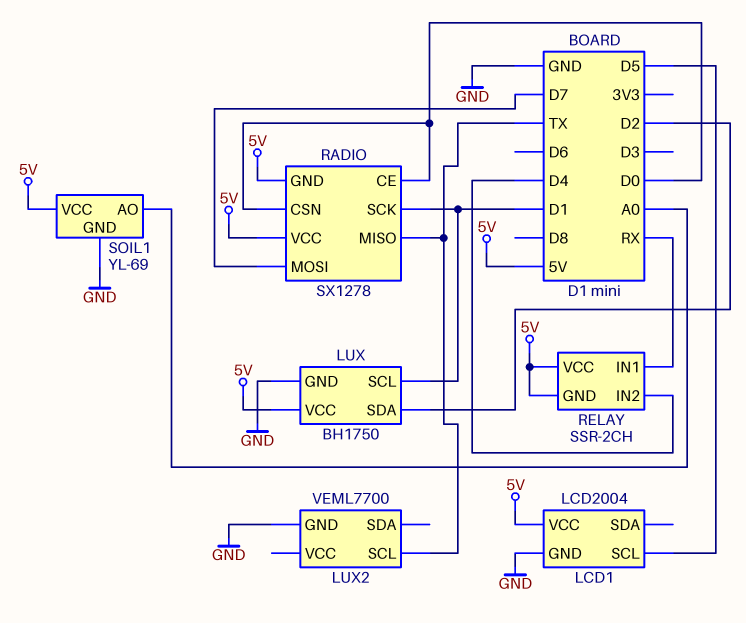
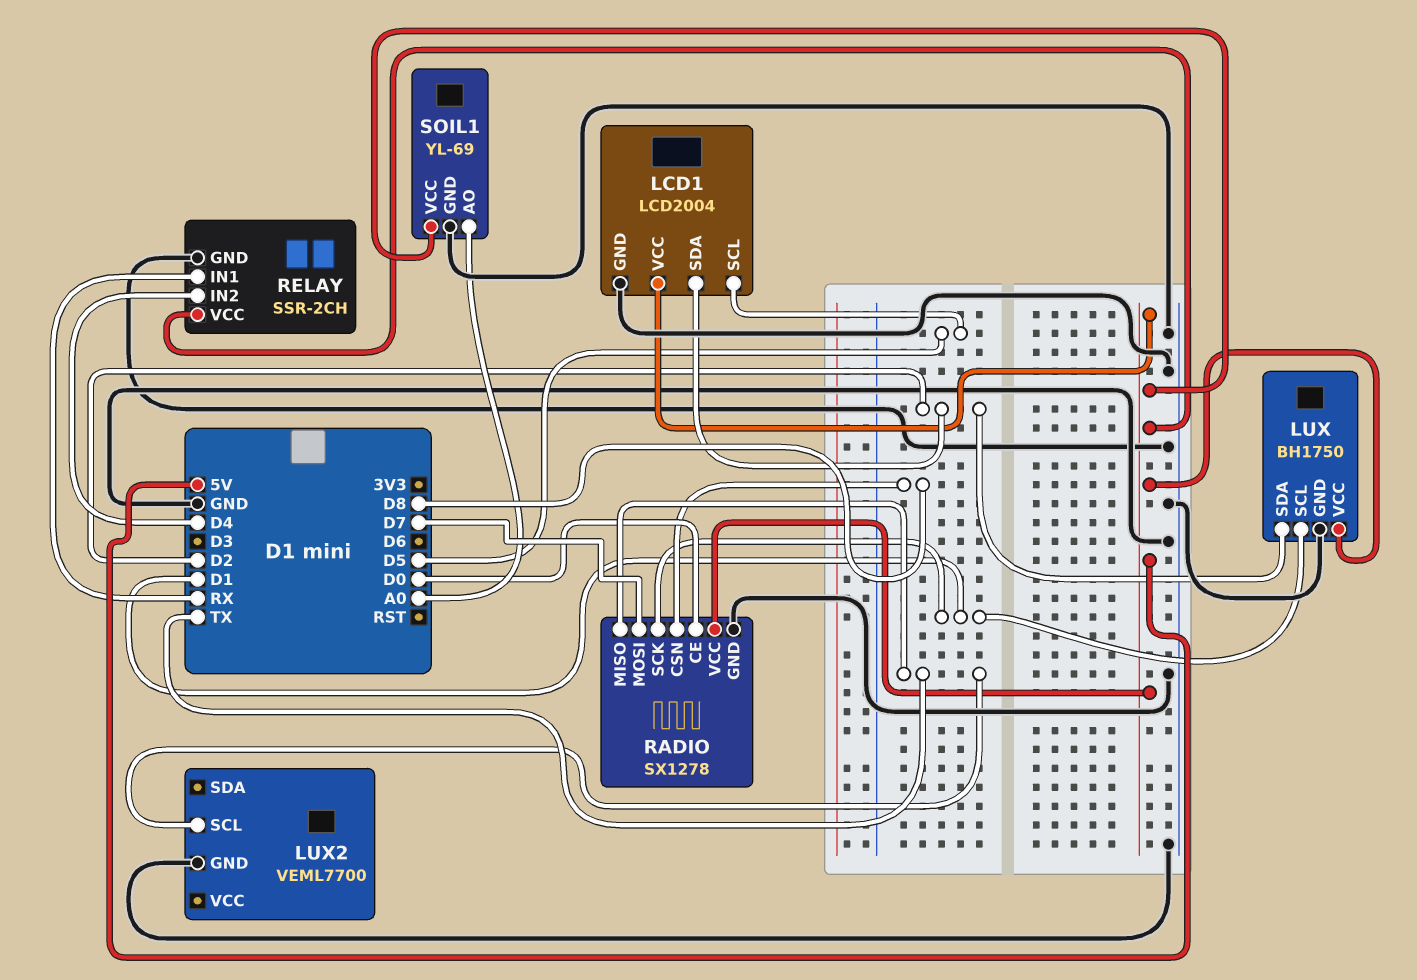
LCD1 pin SDA: none -> D2
RADIO pin CSN: D0 -> D8
RADIO pin GND: 5V -> GND
RELAY pin GND: 5V -> GND

